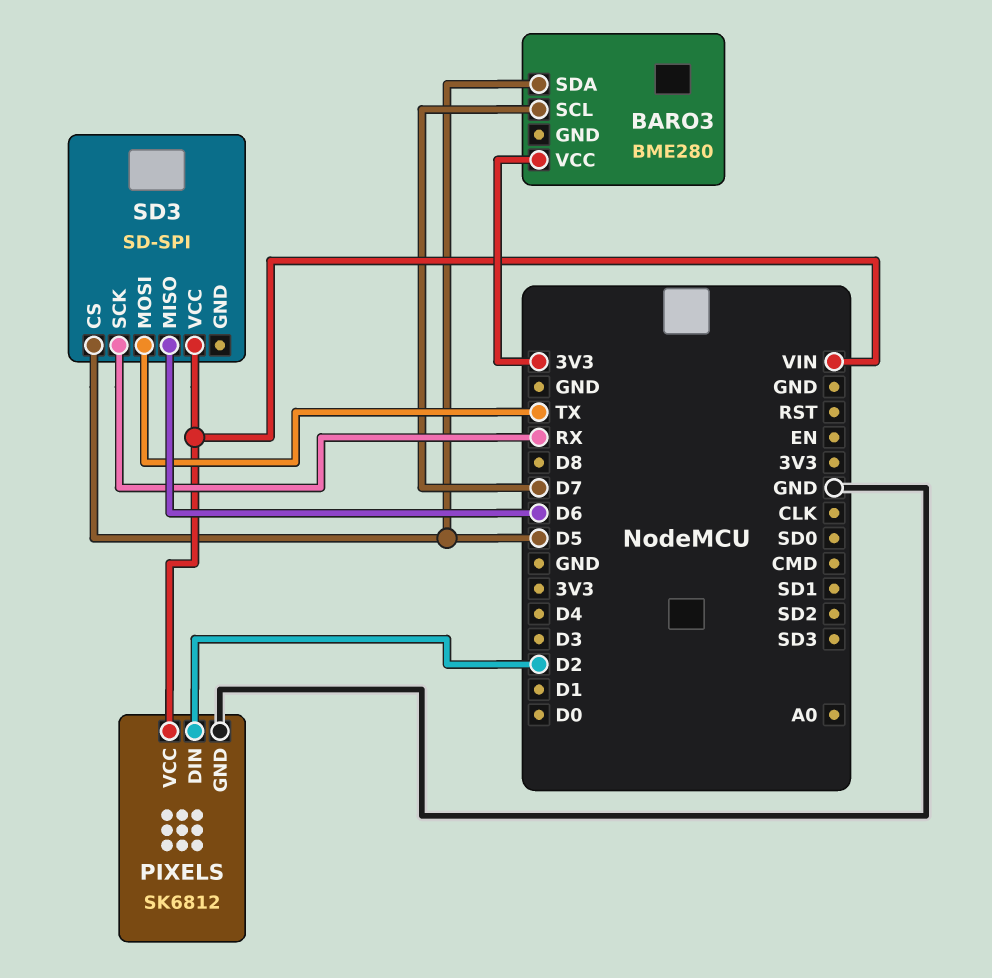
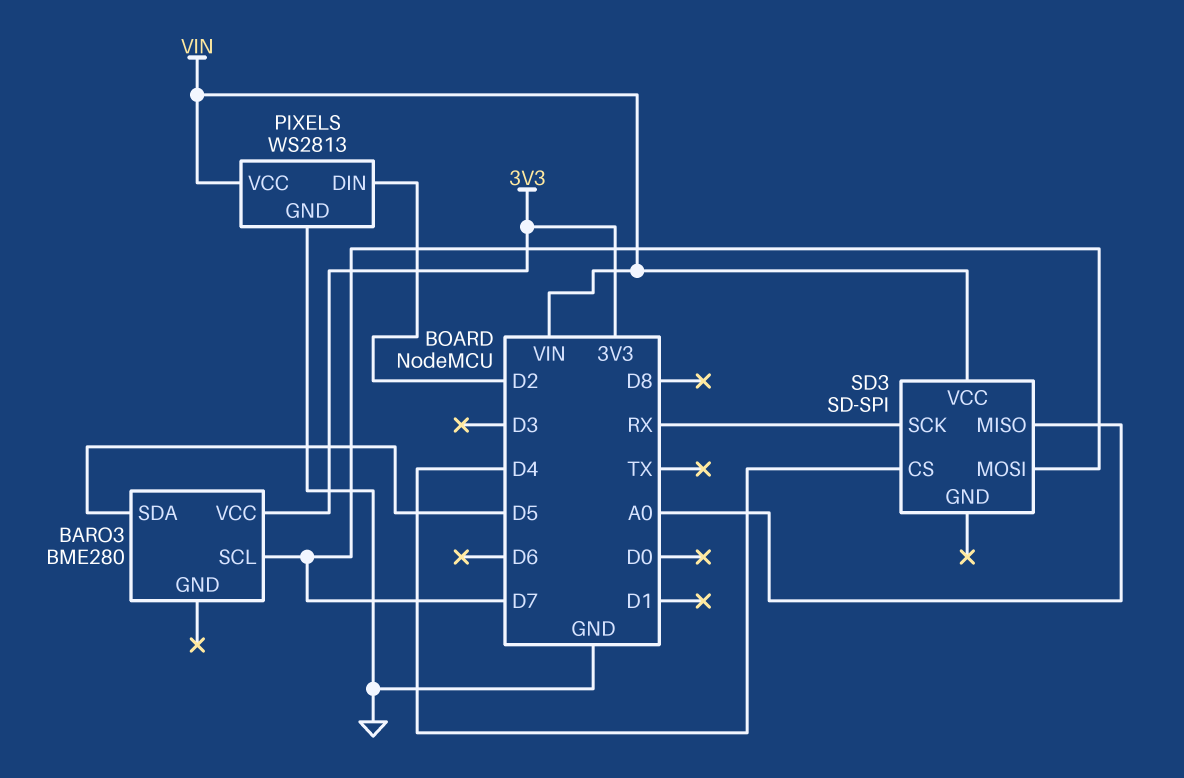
PIXELS: SK6812 -> WS2813
SD3 pin CS: D5 -> D4
SD3 pin MISO: D6 -> A0
SD3 pin MOSI: TX -> D7

